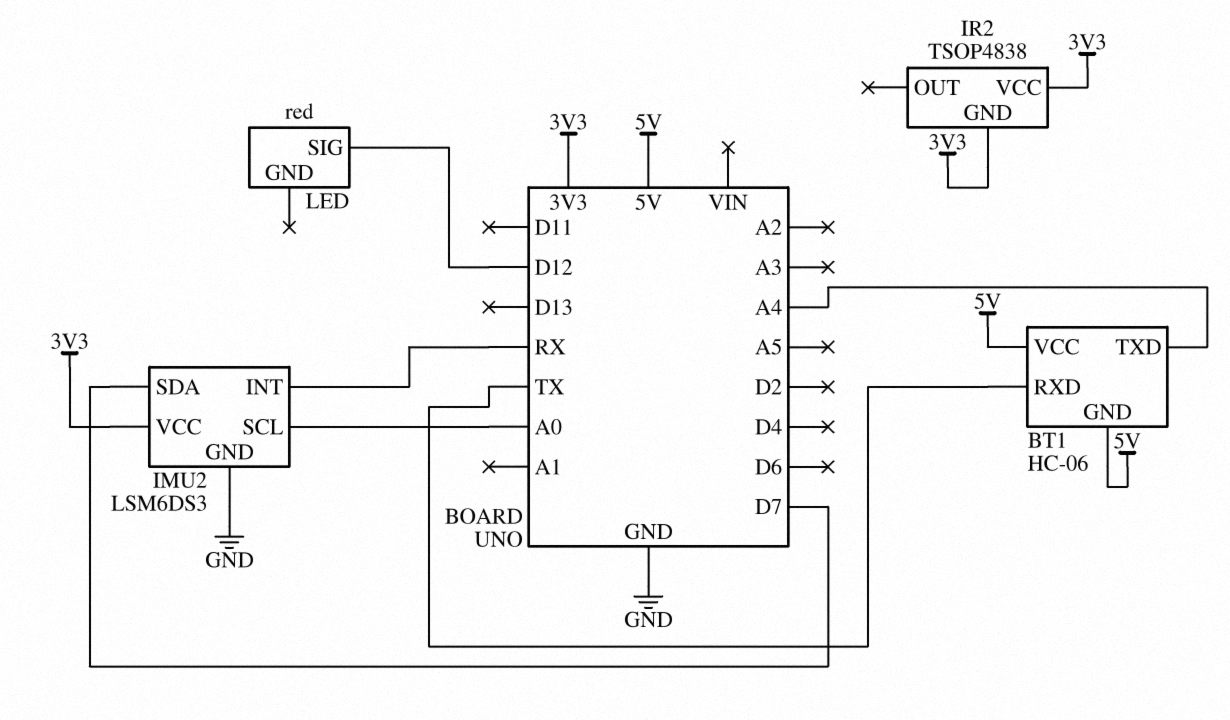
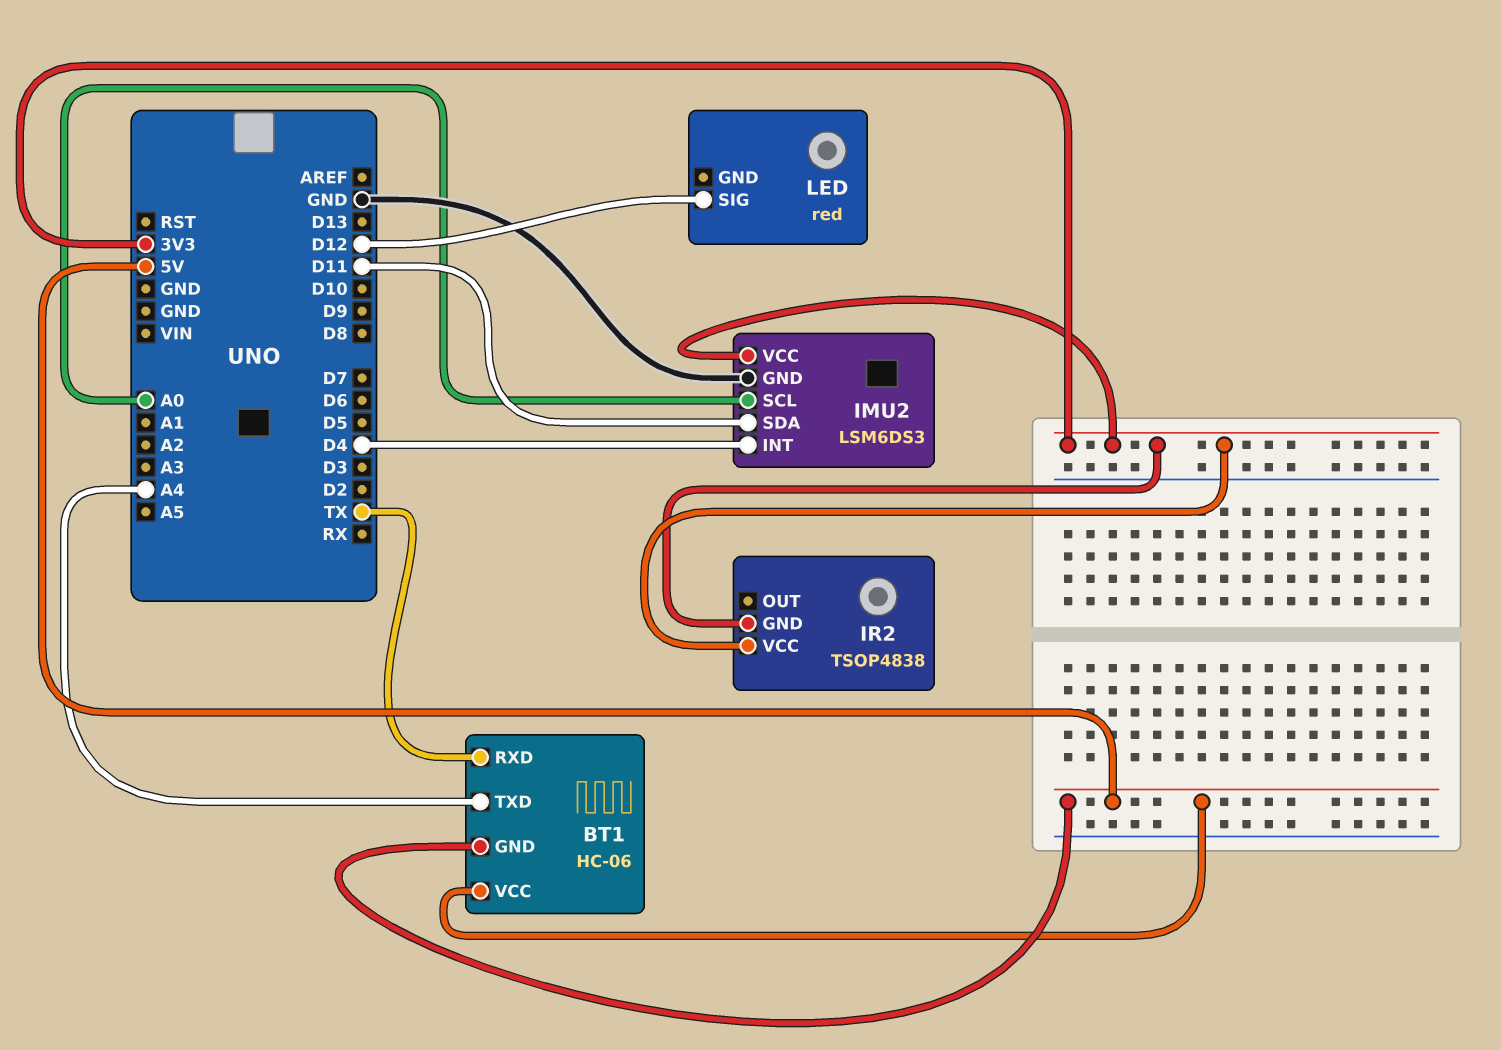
IMU2 pin INT: RX -> D4
IMU2 pin SDA: D7 -> D11

